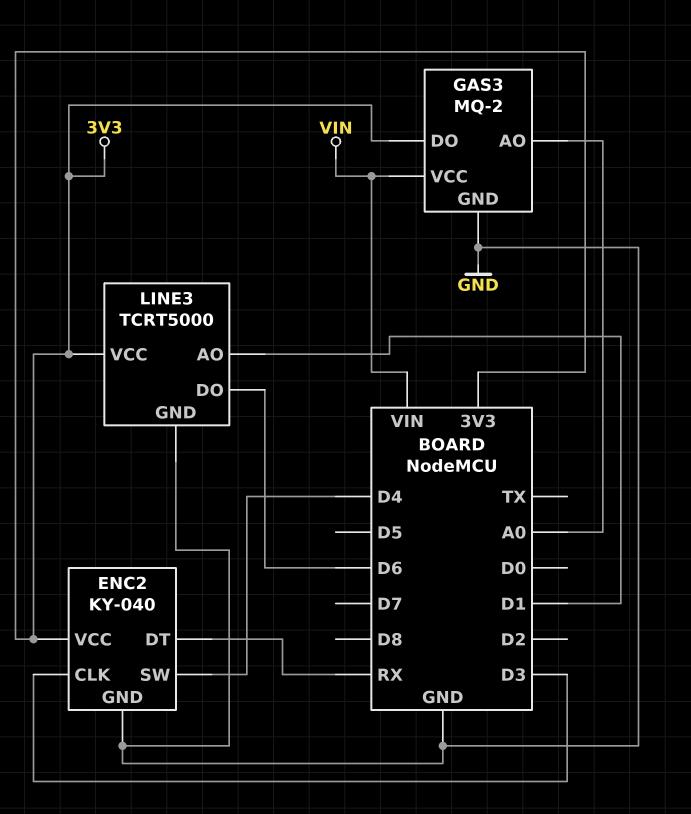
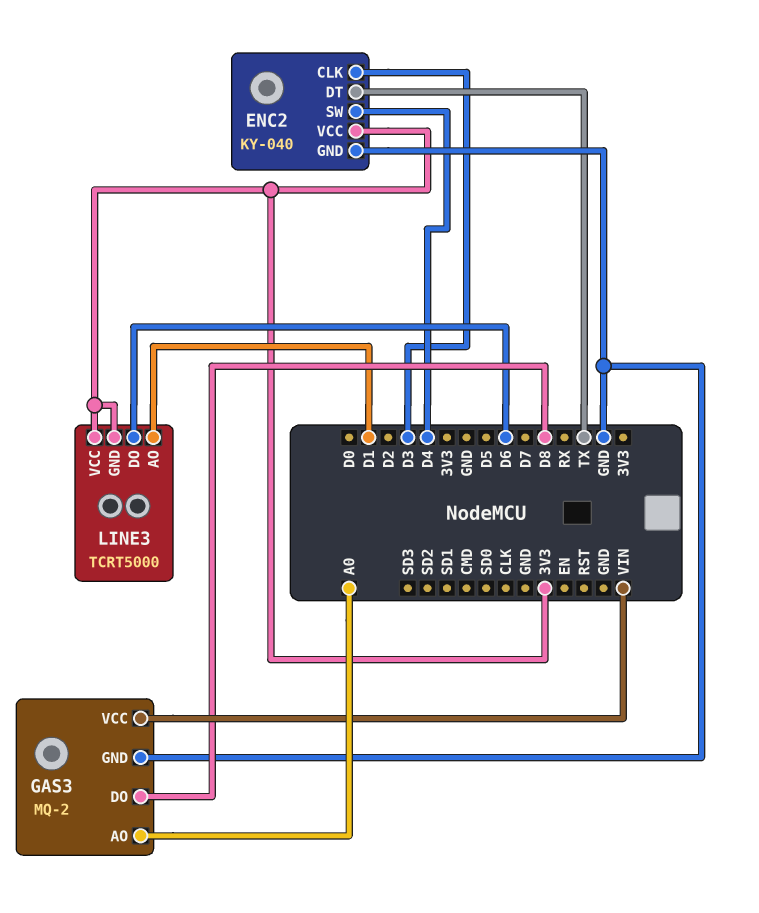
ENC2 pin DT: RX -> TX
GAS3 pin DO: 3V3 -> D8
LINE3 pin GND: GND -> 3V3

